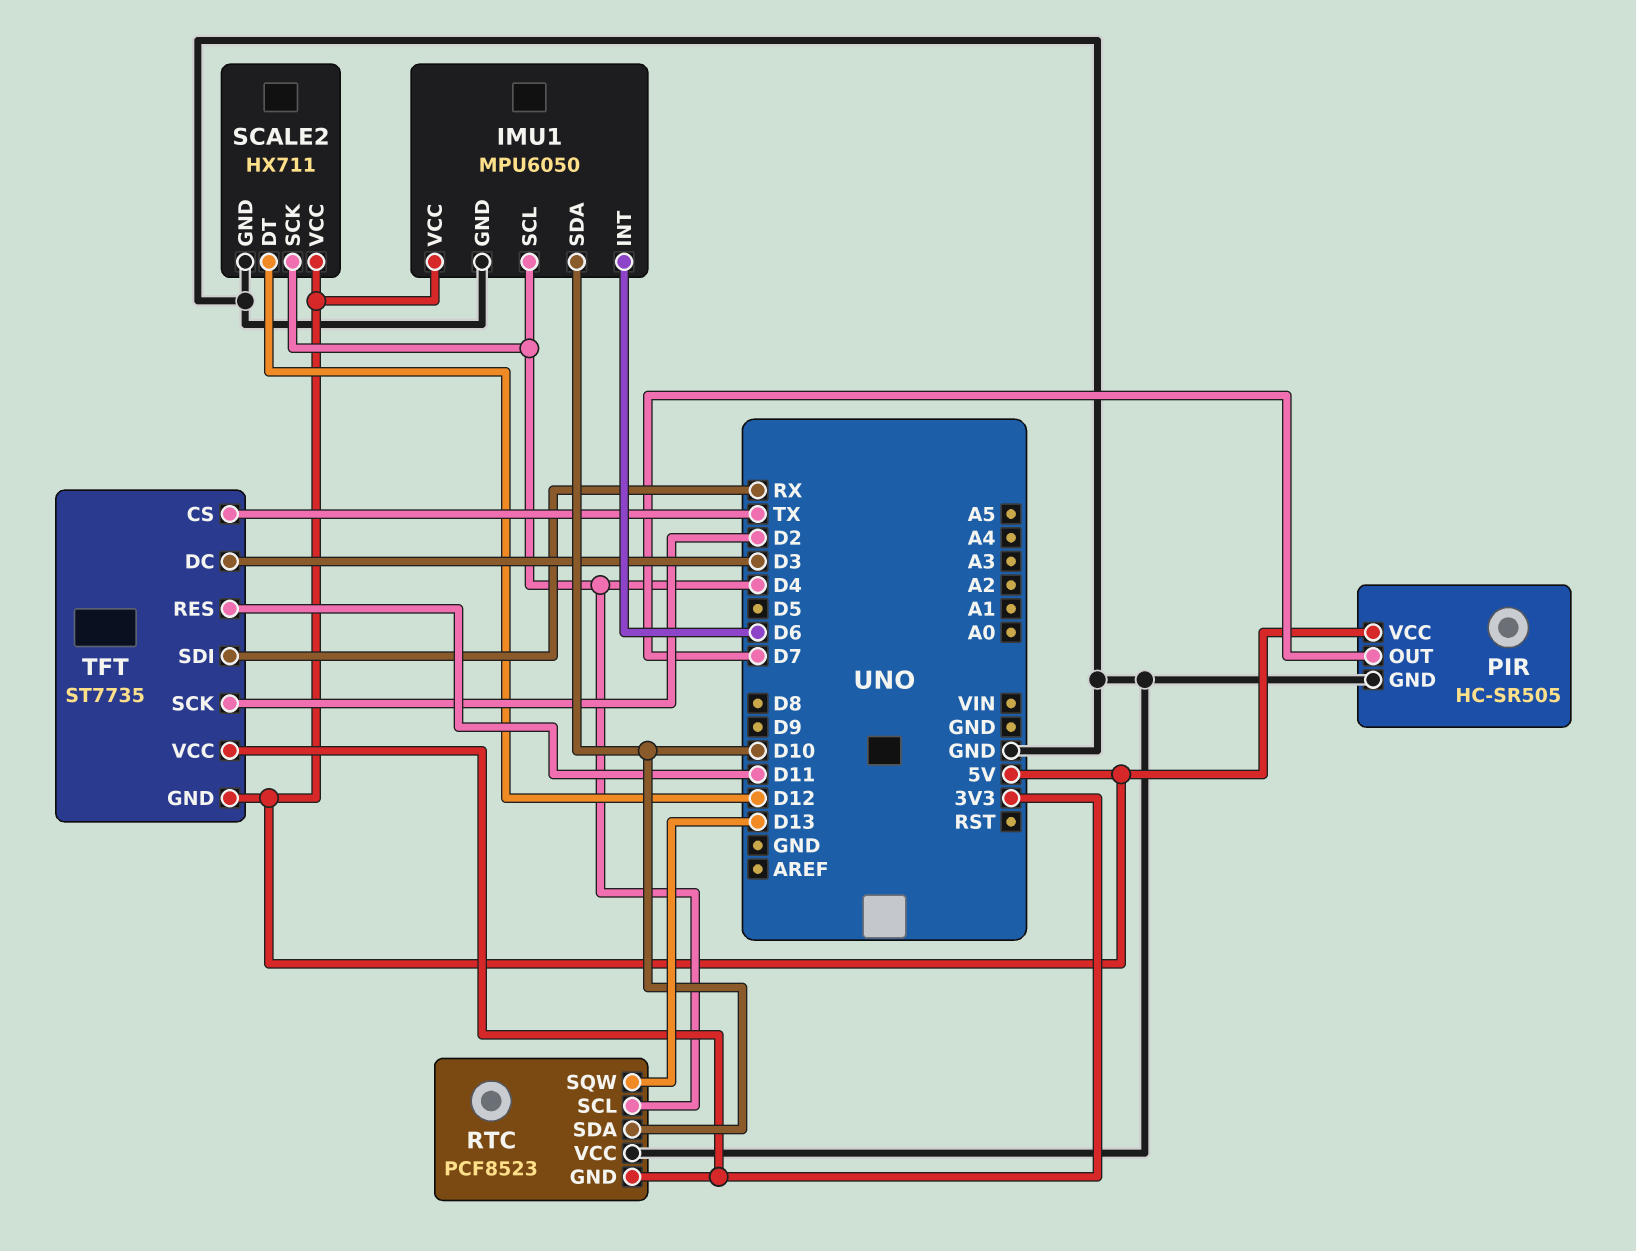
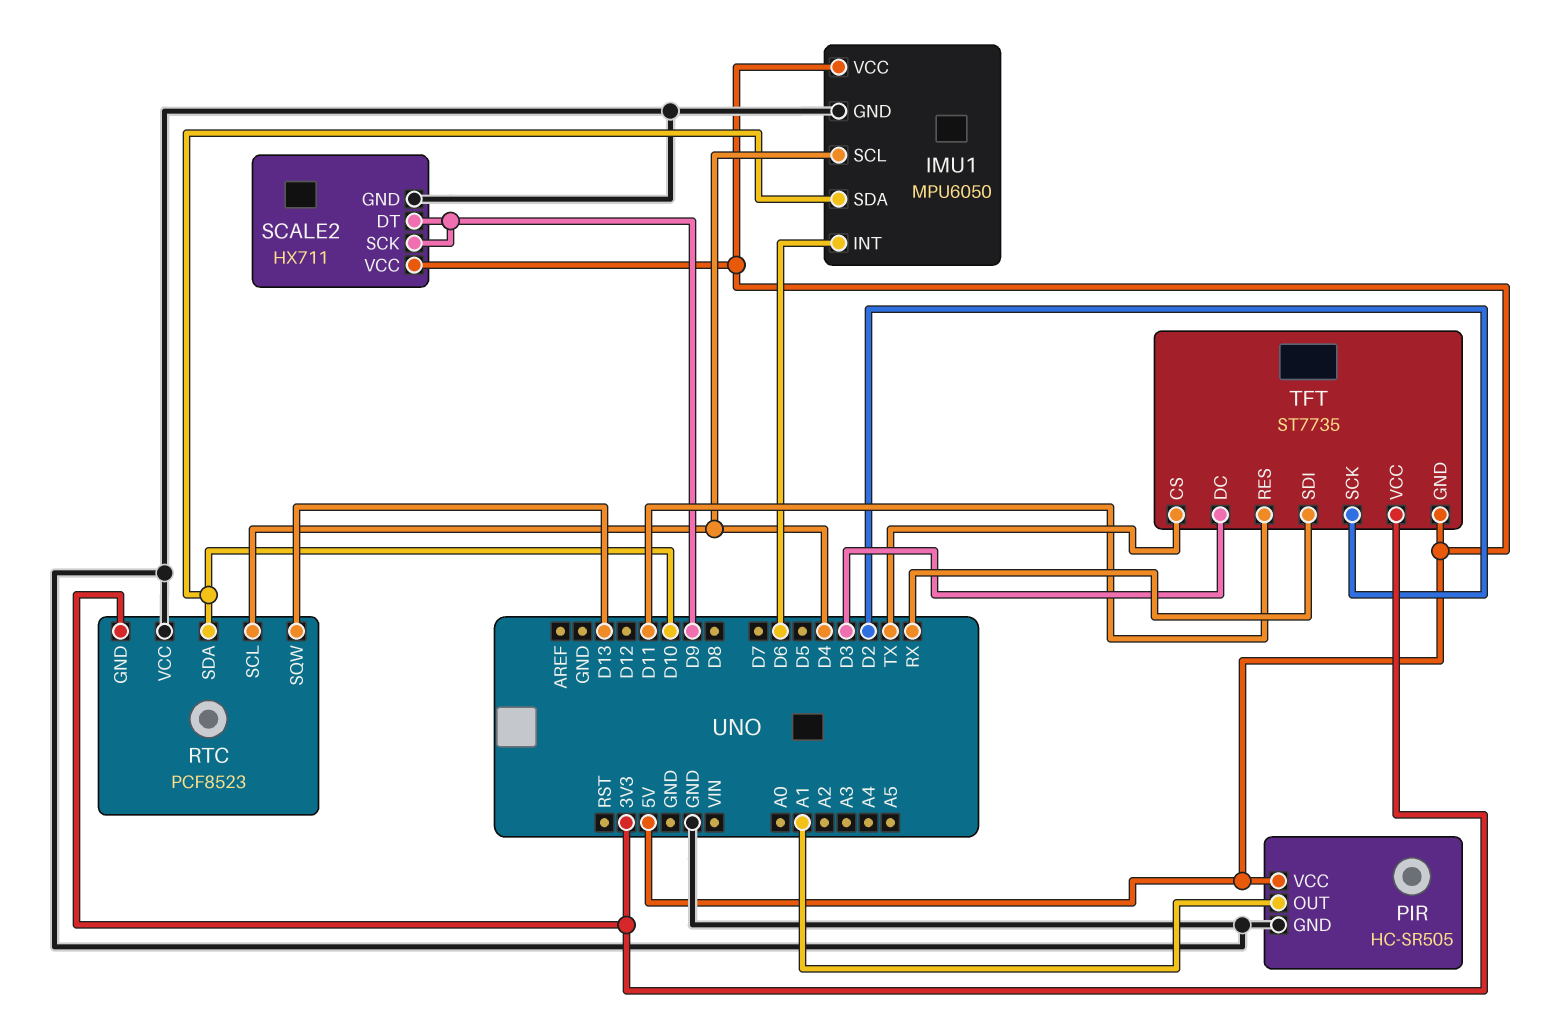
PIR pin OUT: D7 -> A1
SCALE2 pin DT: D12 -> D9
SCALE2 pin SCK: D4 -> D9

